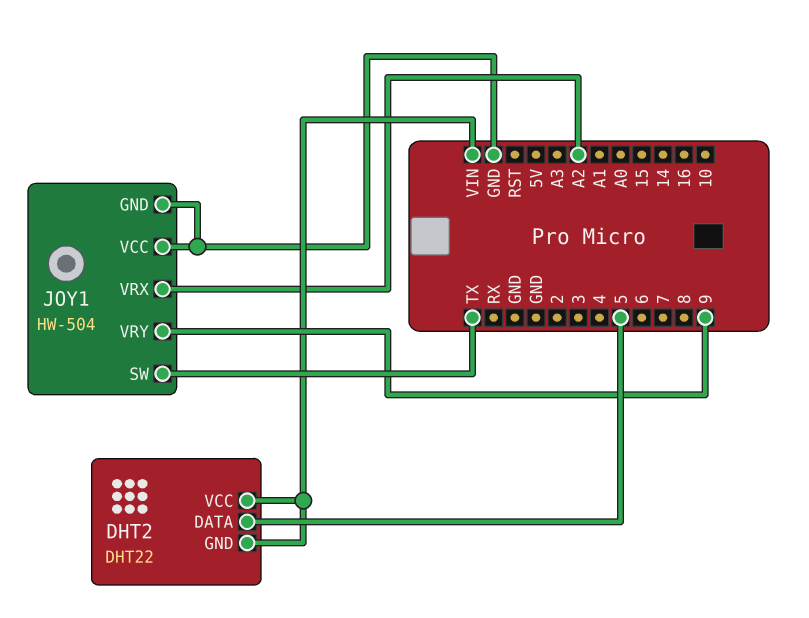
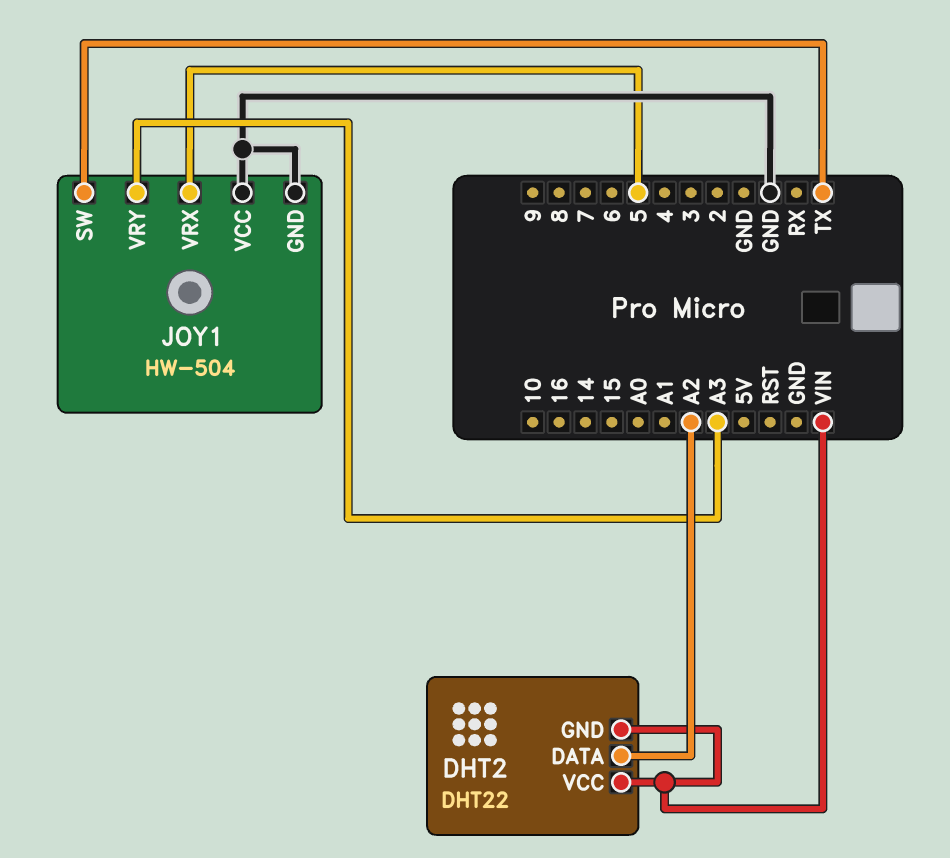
DHT2 pin DATA: 5 -> A2
JOY1 pin VRX: A2 -> 5
JOY1 pin VRY: 9 -> A3

